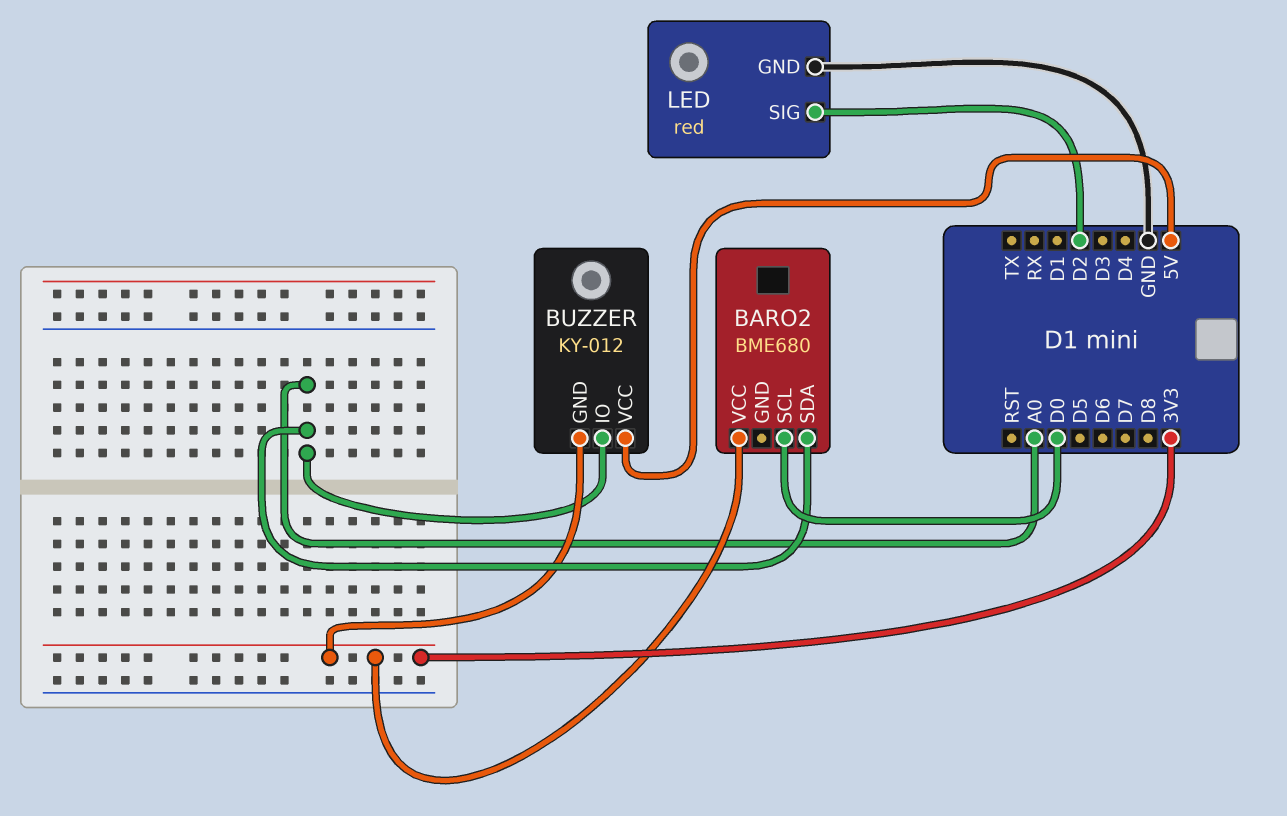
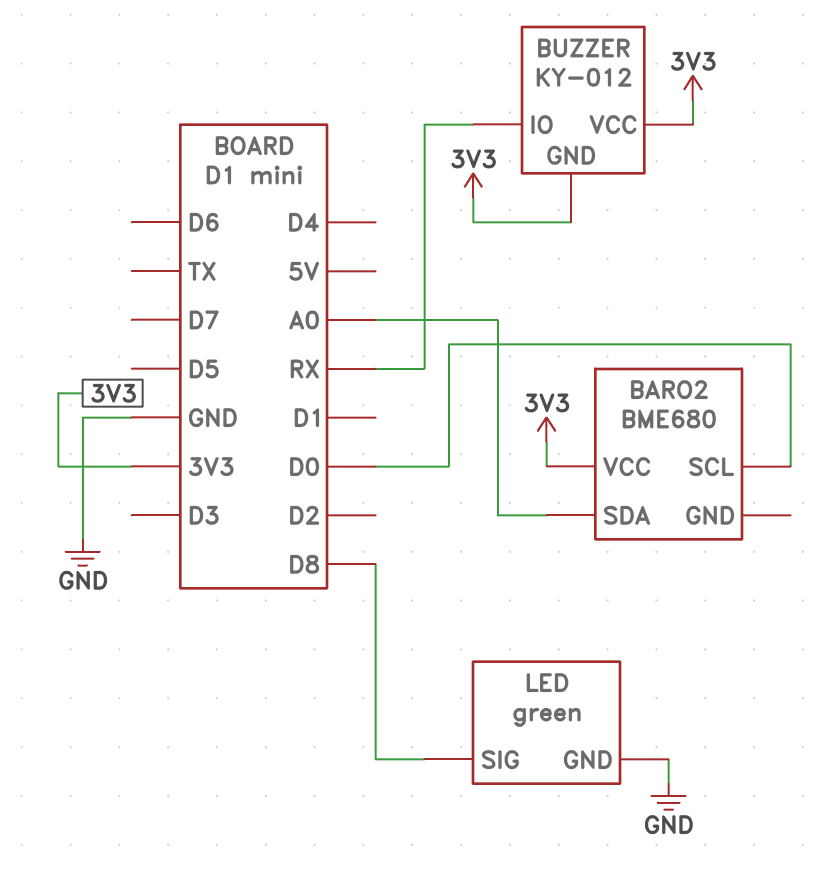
BUZZER pin IO: A0 -> RX
BUZZER pin VCC: 5V -> 3V3
LED: red -> green
LED pin SIG: D2 -> D8

